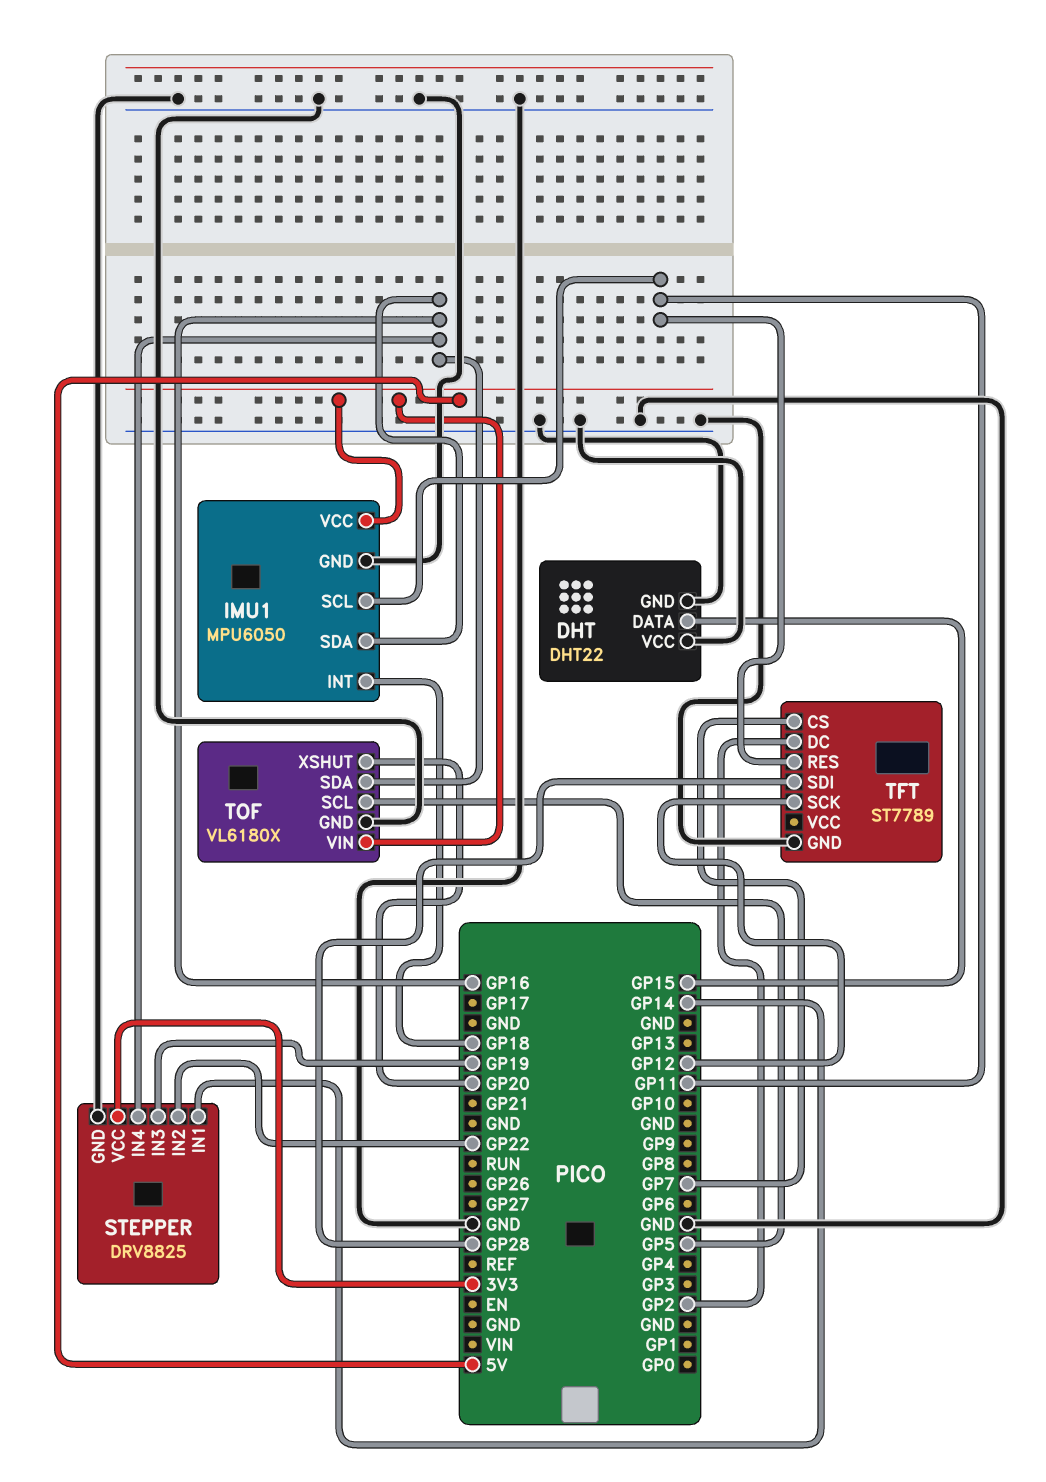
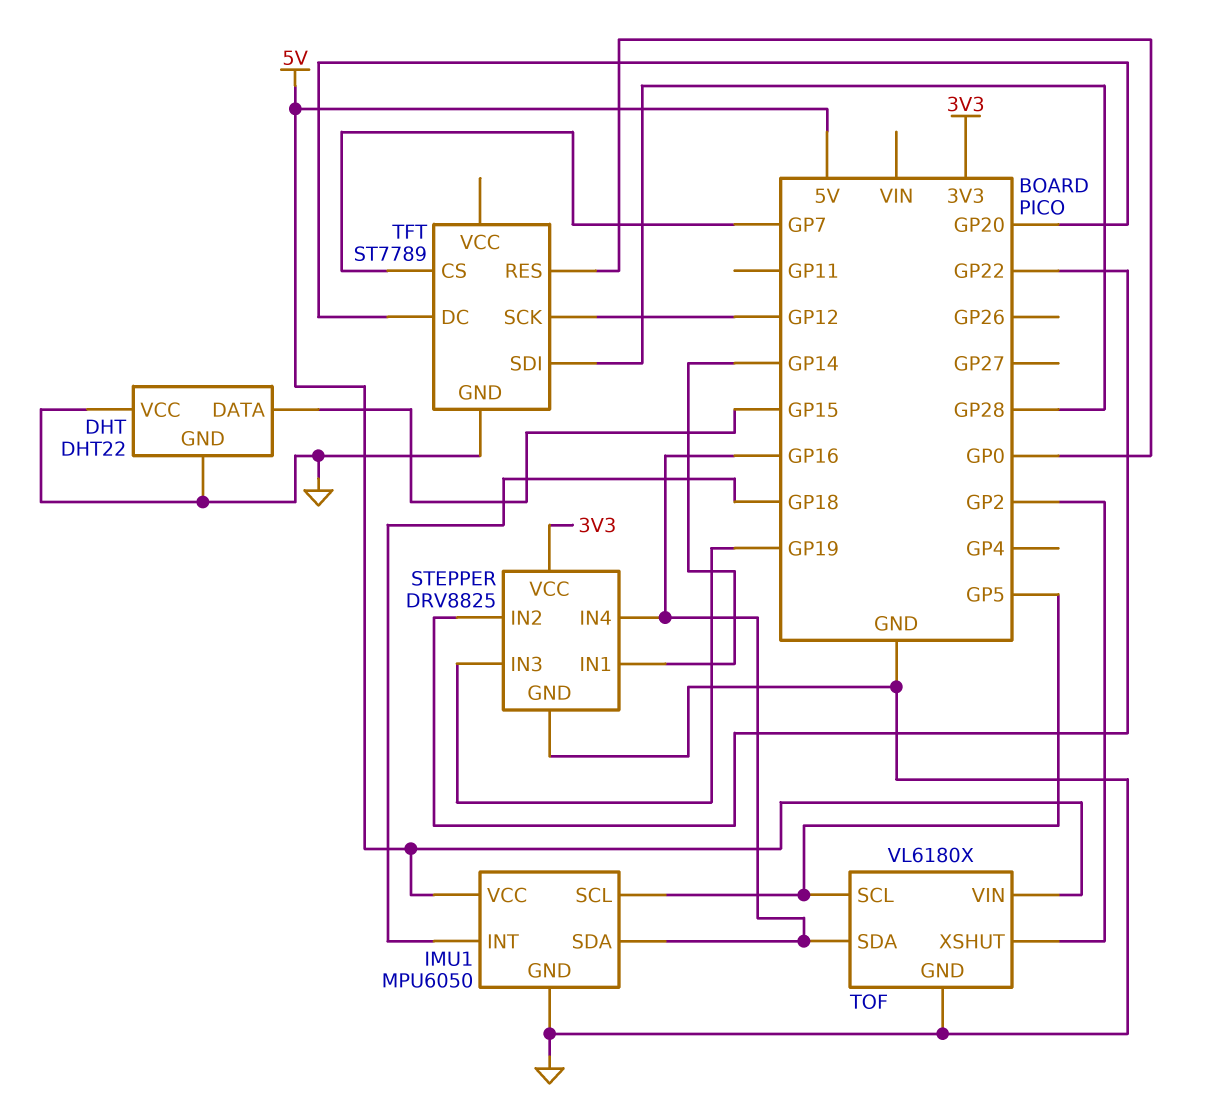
IMU1 pin SCL: GP11 -> GP5
TFT pin DC: GP2 -> GP20
TFT pin RES: GP11 -> GP0
TOF pin XSHUT: GP20 -> GP2

